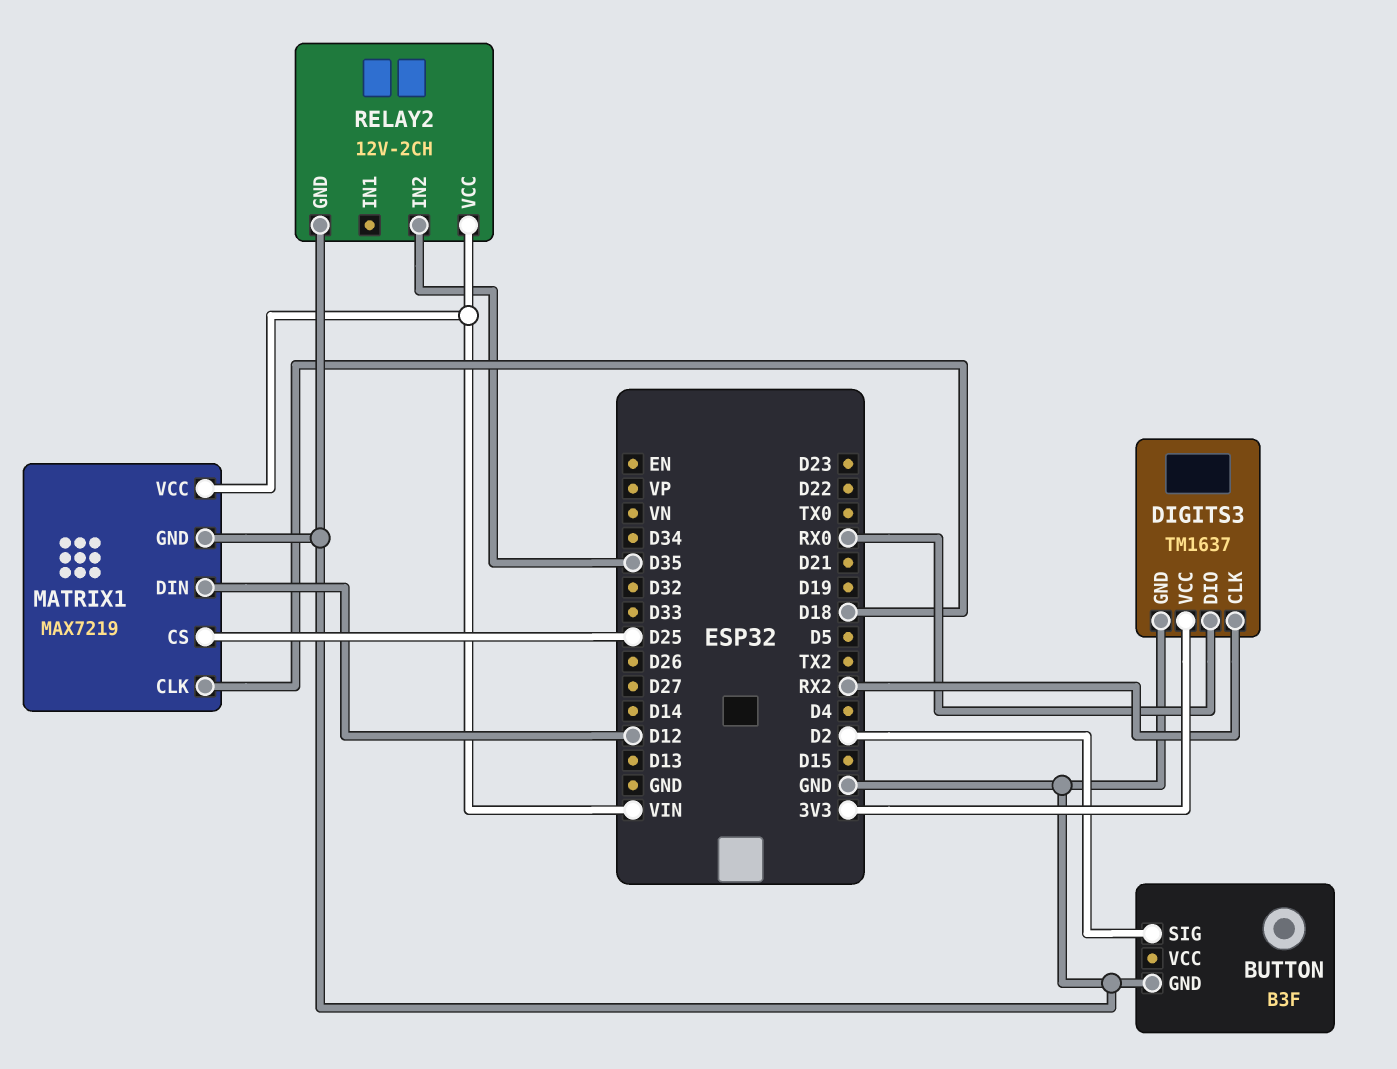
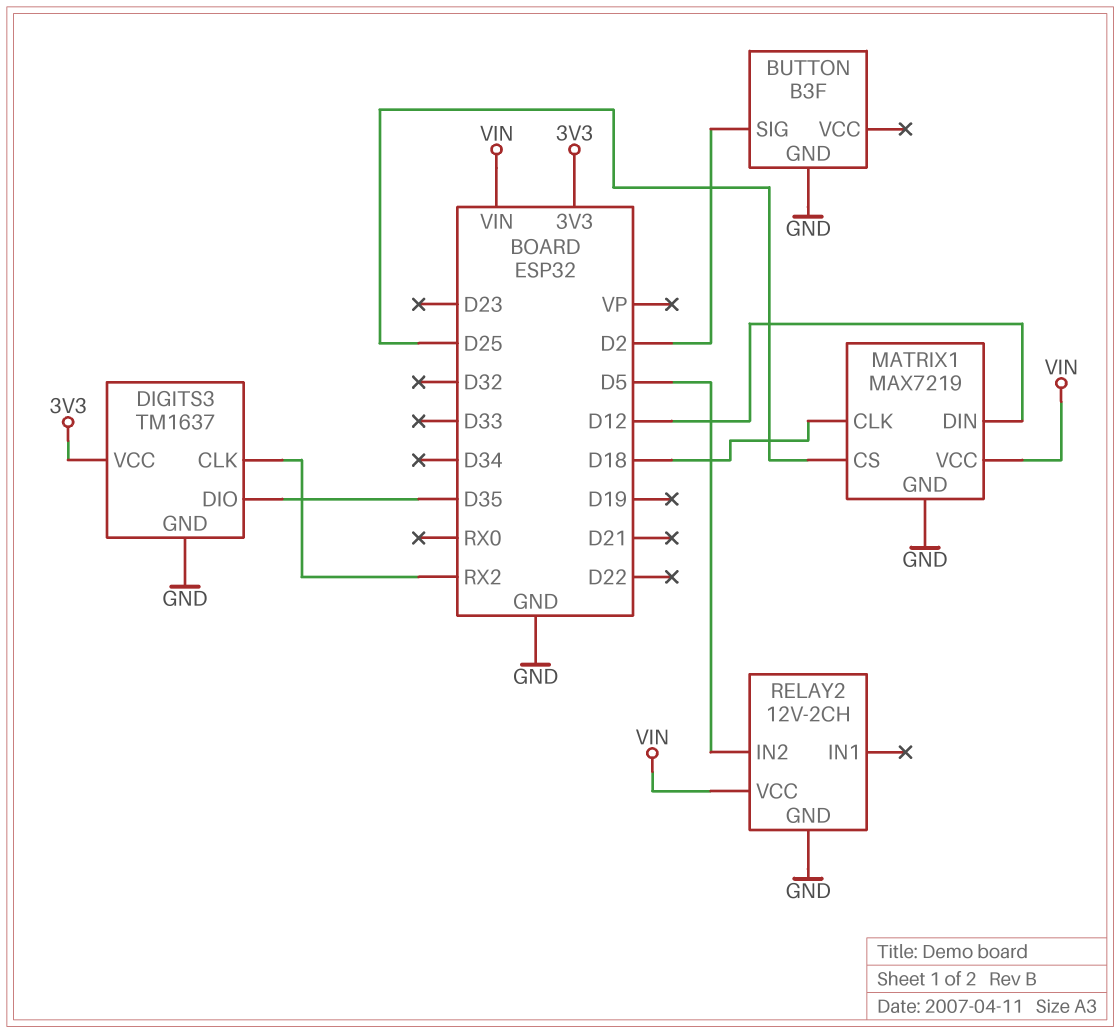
DIGITS3 pin DIO: RX0 -> D35
RELAY2 pin IN2: D35 -> D5

